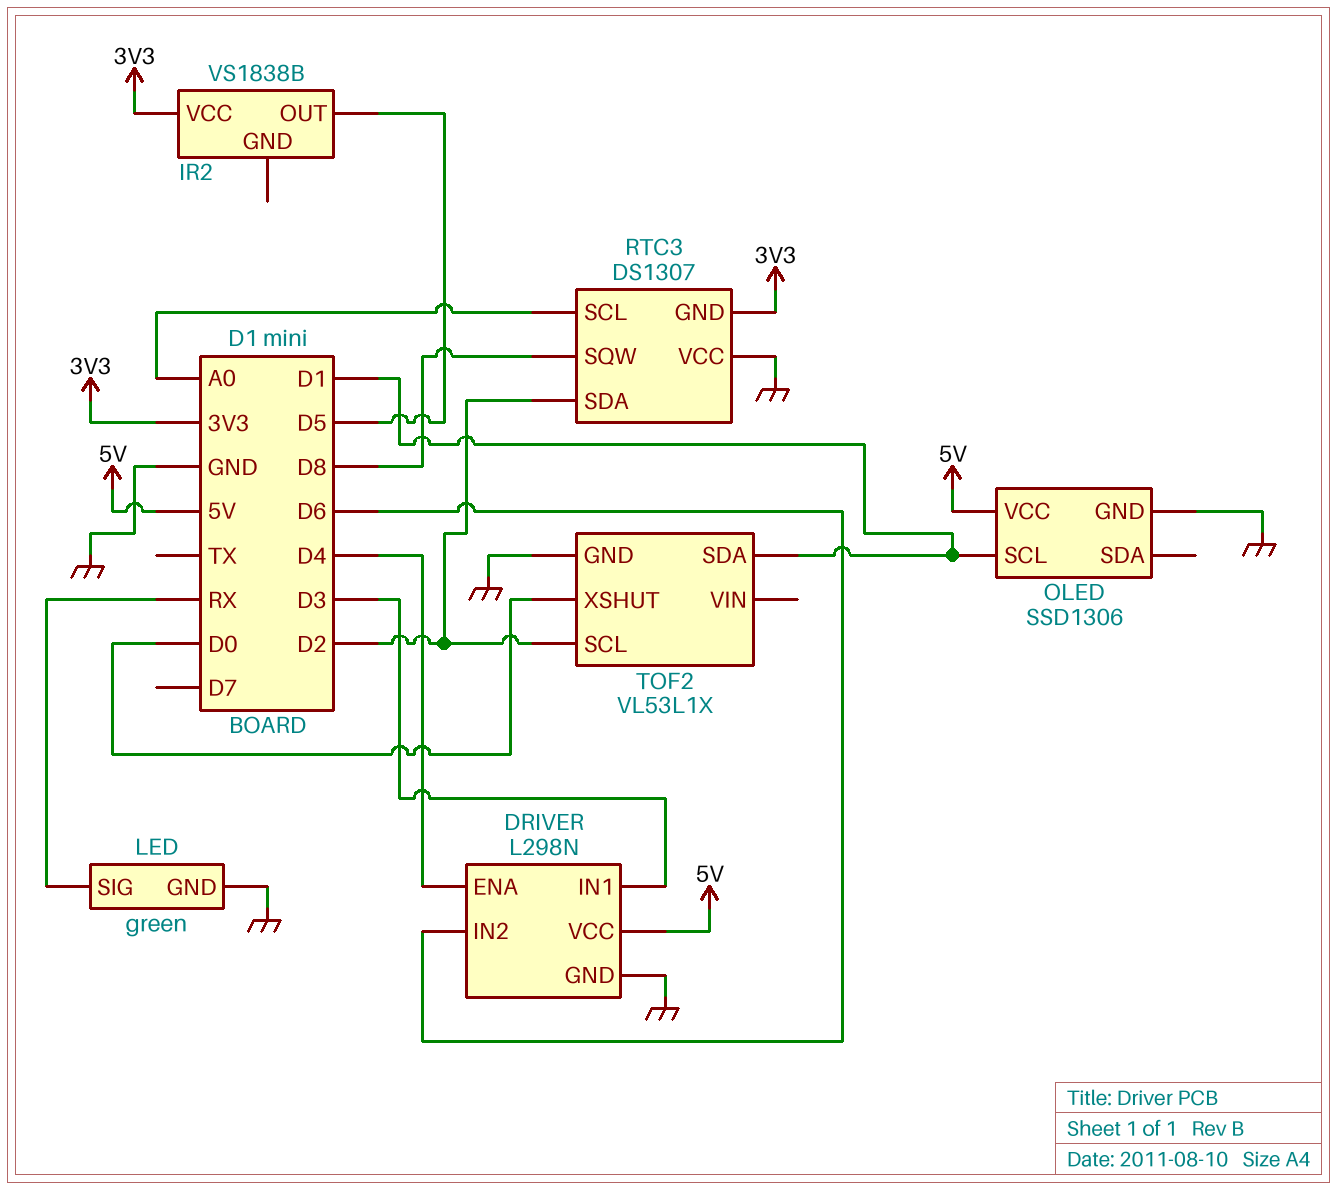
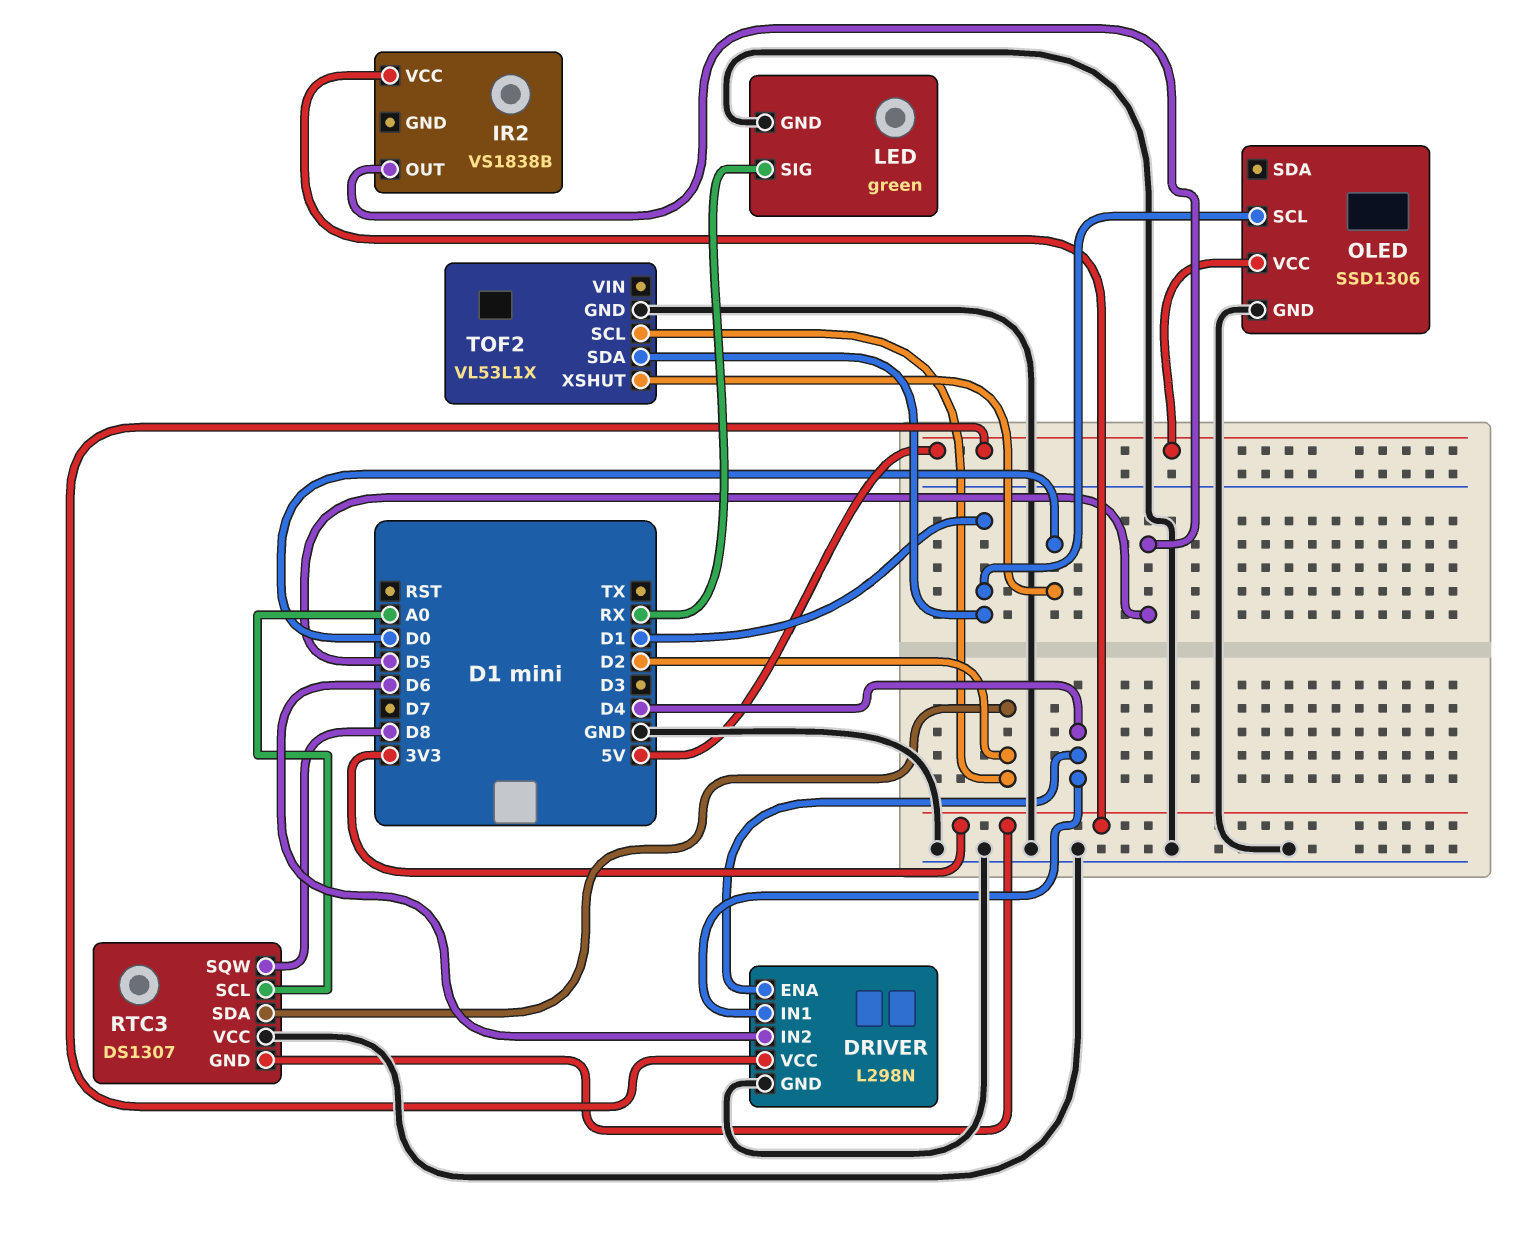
DRIVER pin IN1: D3 -> D4

